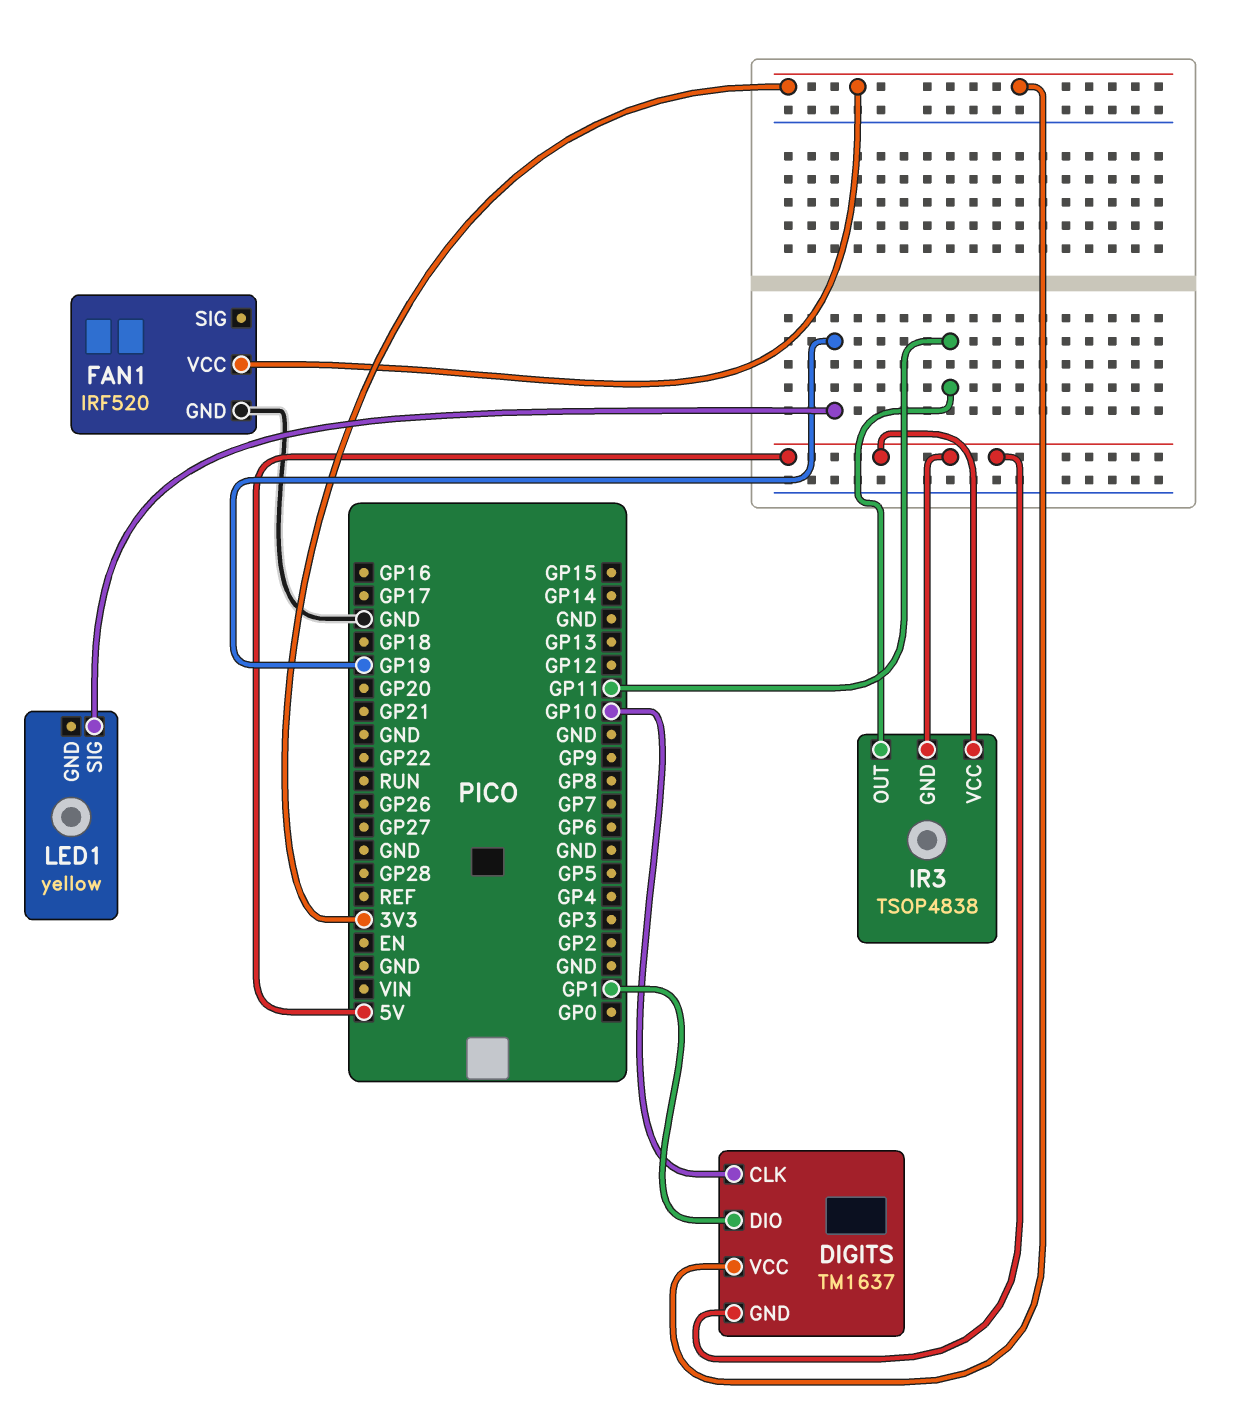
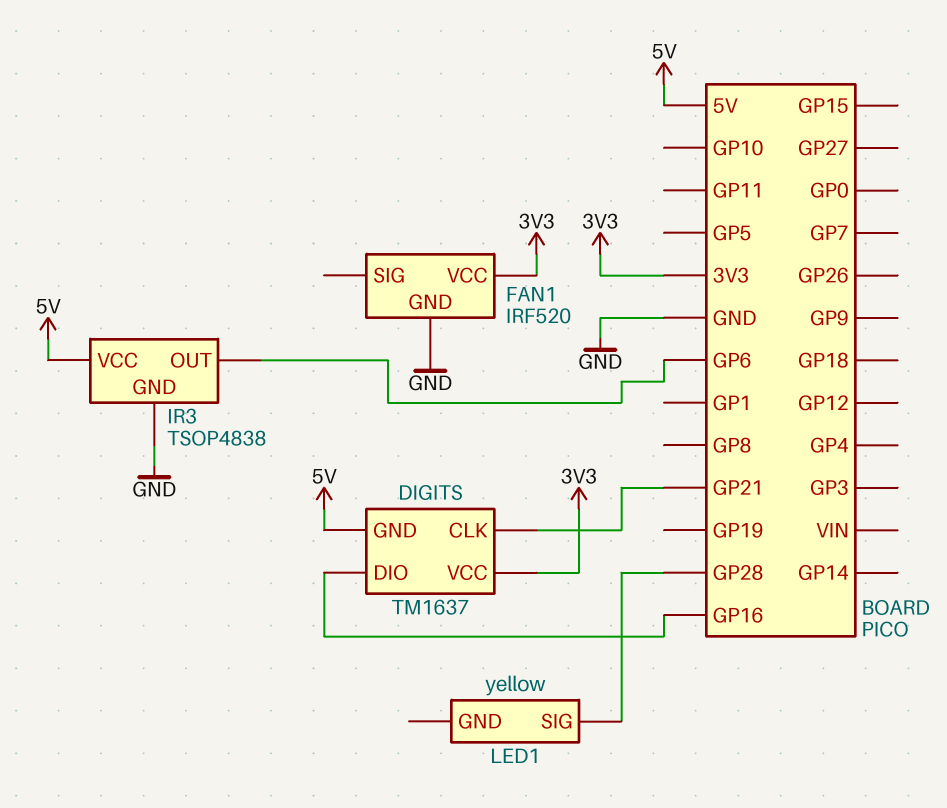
DIGITS pin CLK: GP10 -> GP21
DIGITS pin DIO: GP1 -> GP16
IR3 pin GND: 5V -> GND
IR3 pin OUT: GP11 -> GP6
LED1 pin SIG: GP19 -> GP28

